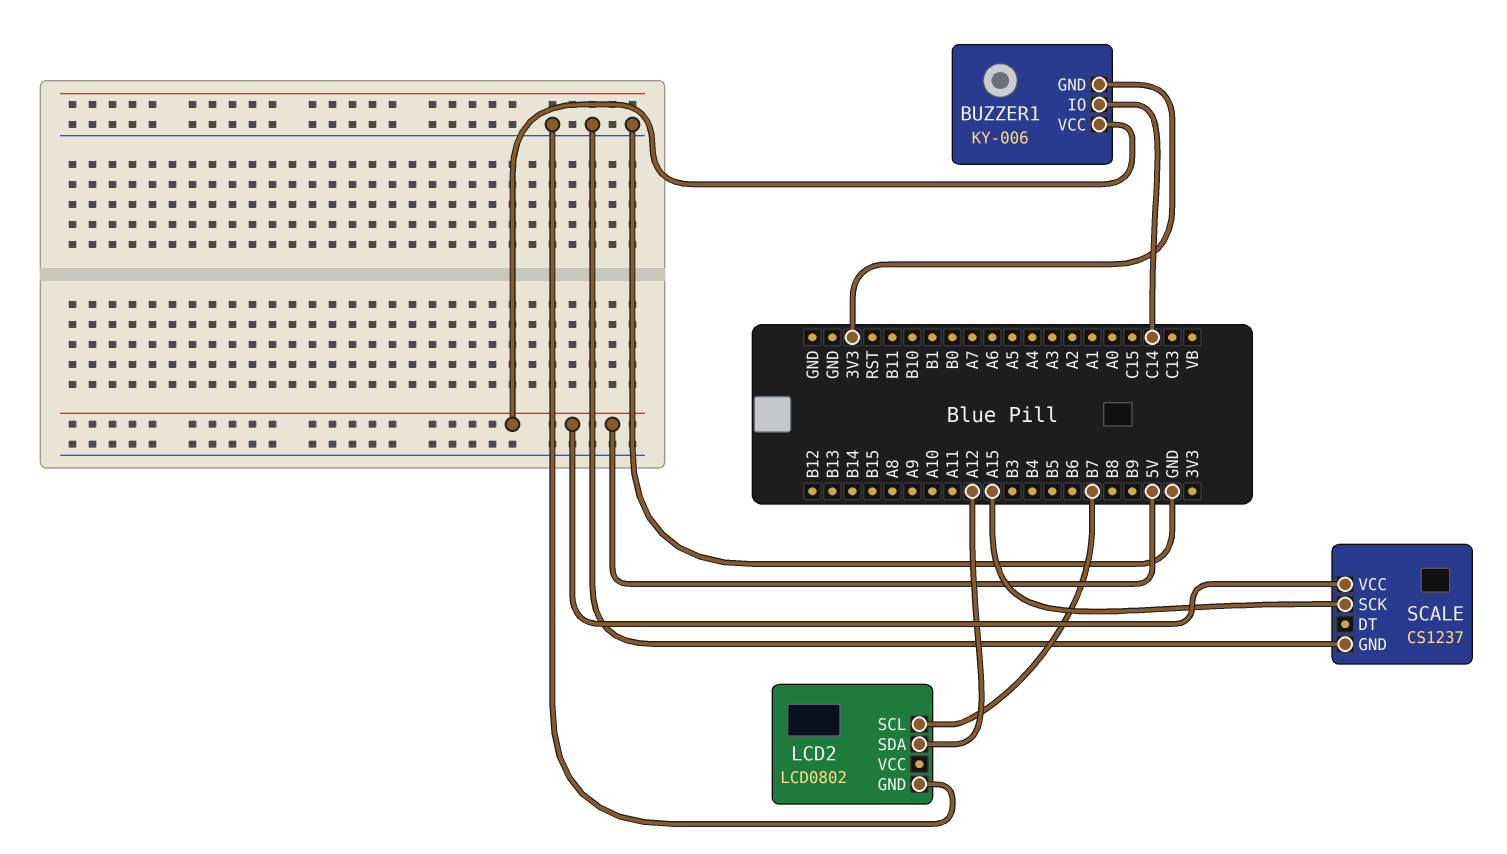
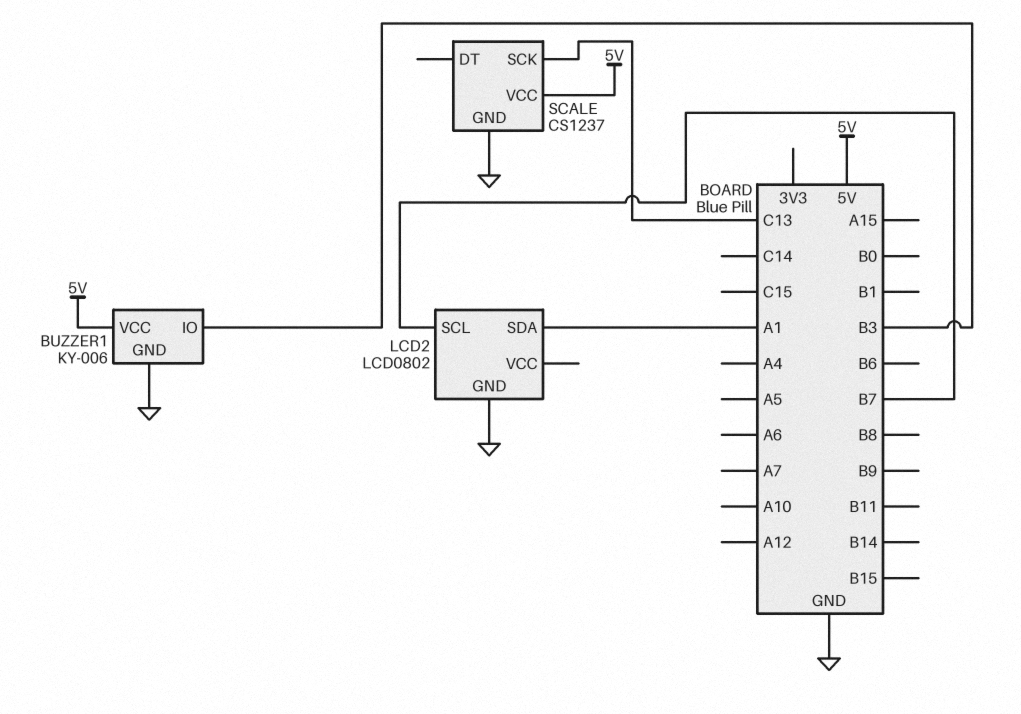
BUZZER1 pin GND: 3V3 -> GND
BUZZER1 pin IO: C14 -> B3
LCD2 pin SDA: A12 -> A1
SCALE pin SCK: A15 -> C13

